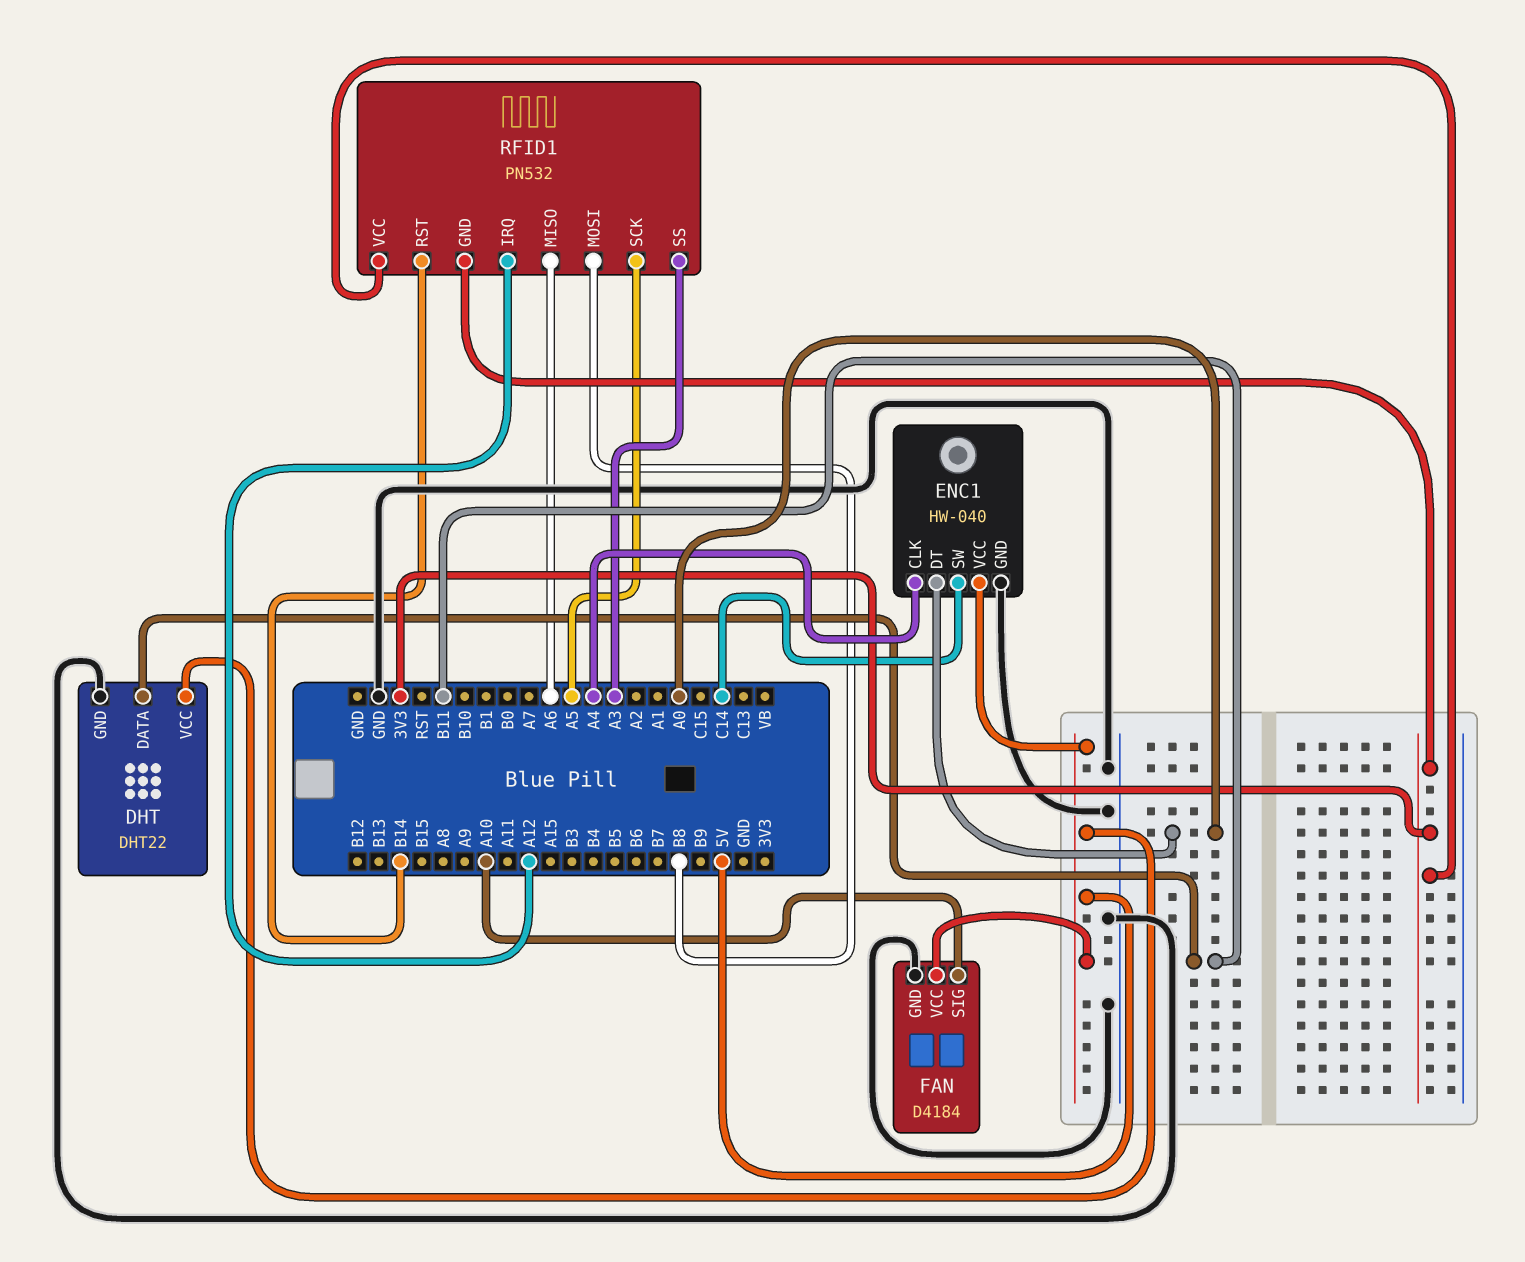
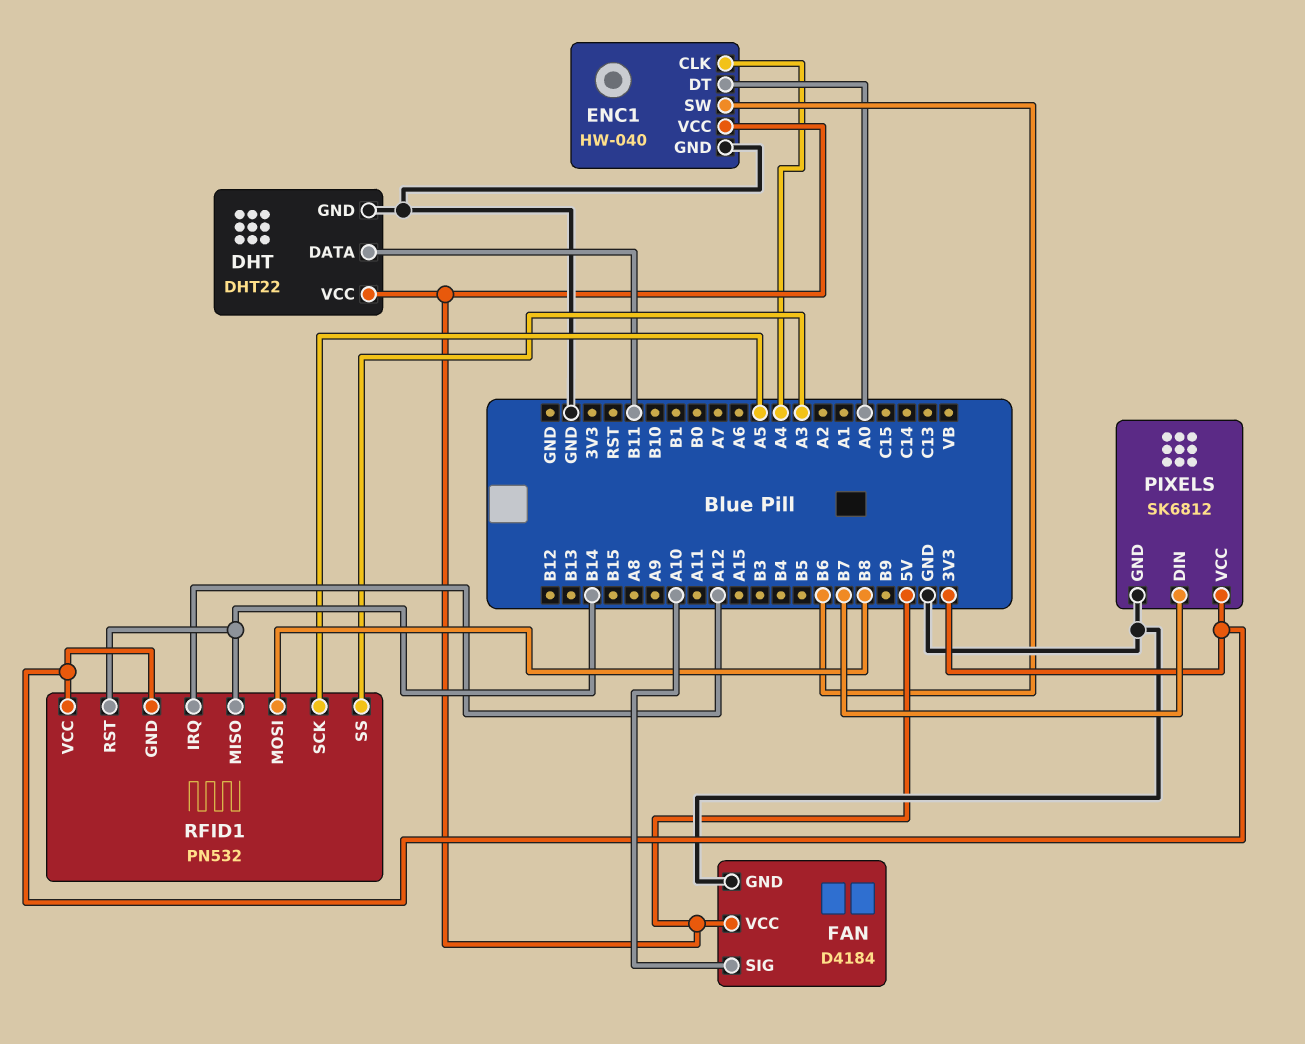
ENC1 pin SW: C14 -> B6
PIXELS: none -> SK6812
PIXELS pin DIN: none -> B7
PIXELS pin GND: none -> GND
PIXELS pin VCC: none -> 3V3
RFID1 pin MISO: A6 -> B14

